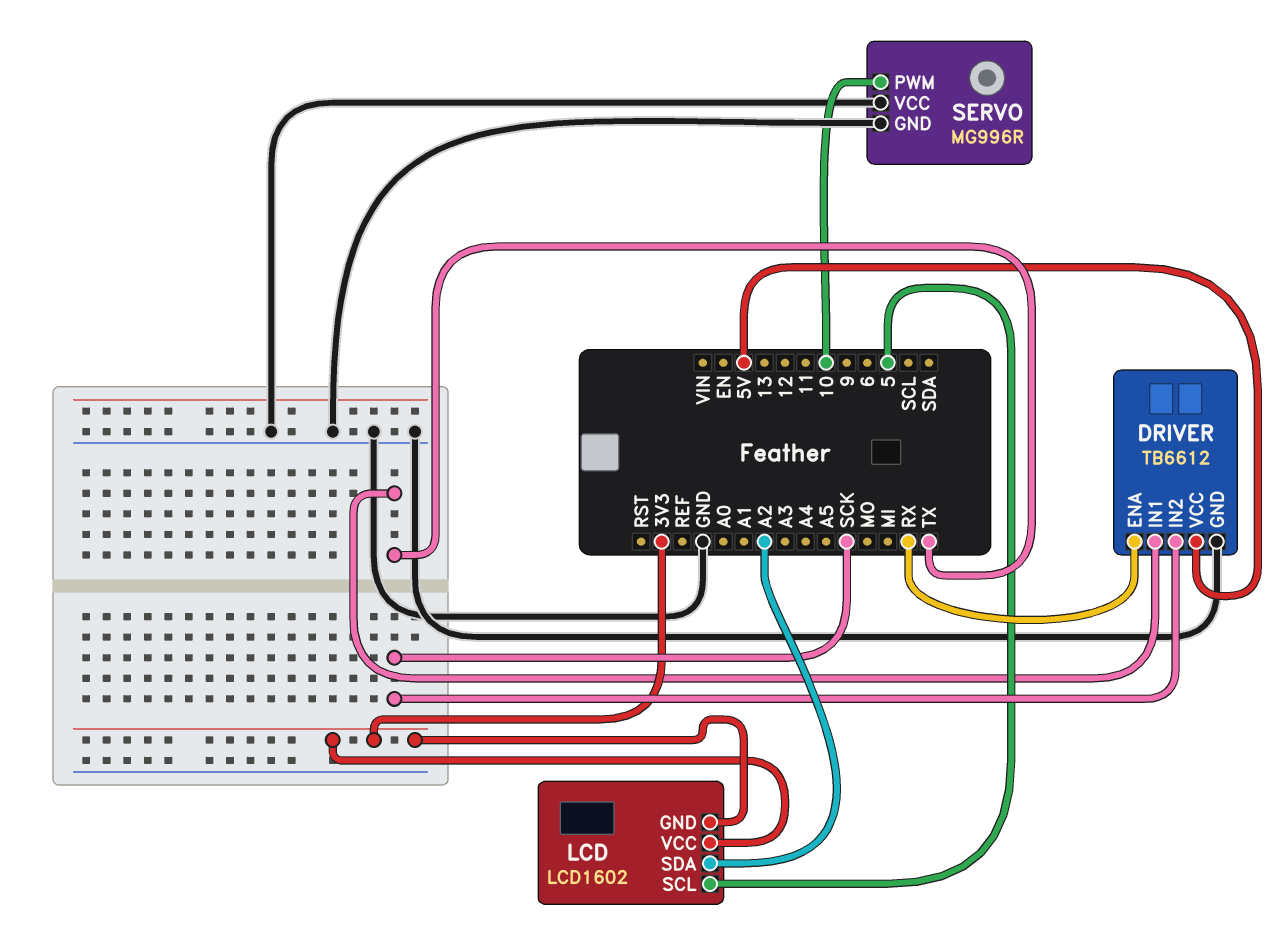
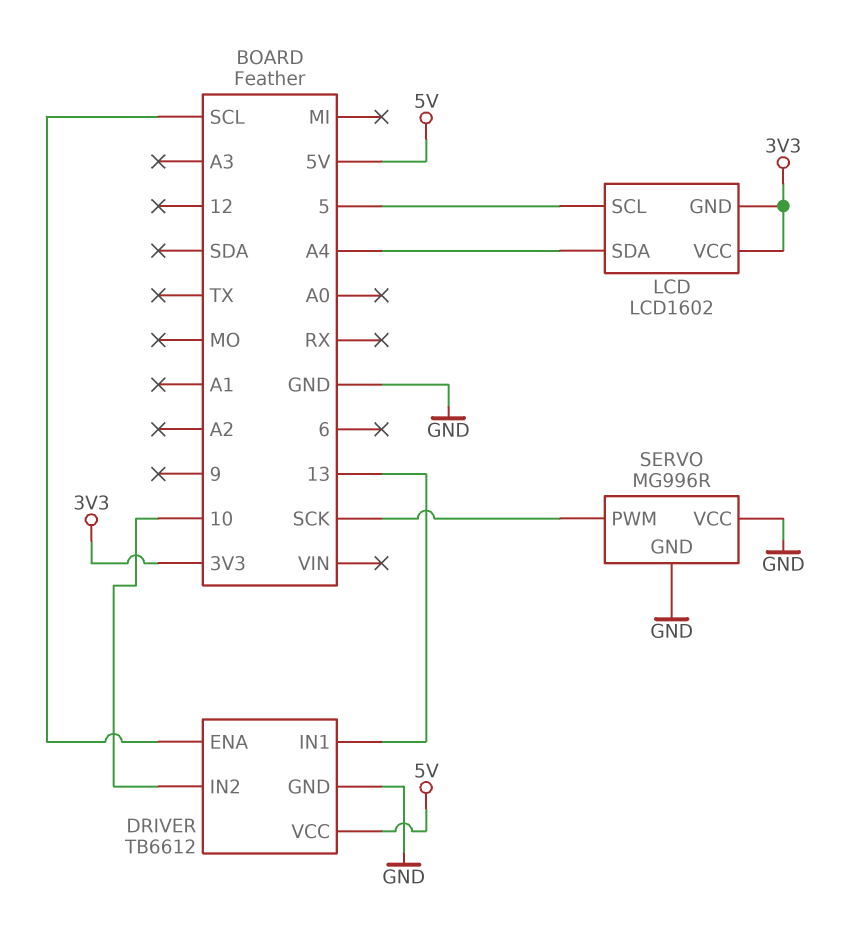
DRIVER pin ENA: RX -> SCL
DRIVER pin IN1: TX -> 13
DRIVER pin IN2: SCK -> 10
LCD pin SDA: A2 -> A4
SERVO pin PWM: 10 -> SCK

